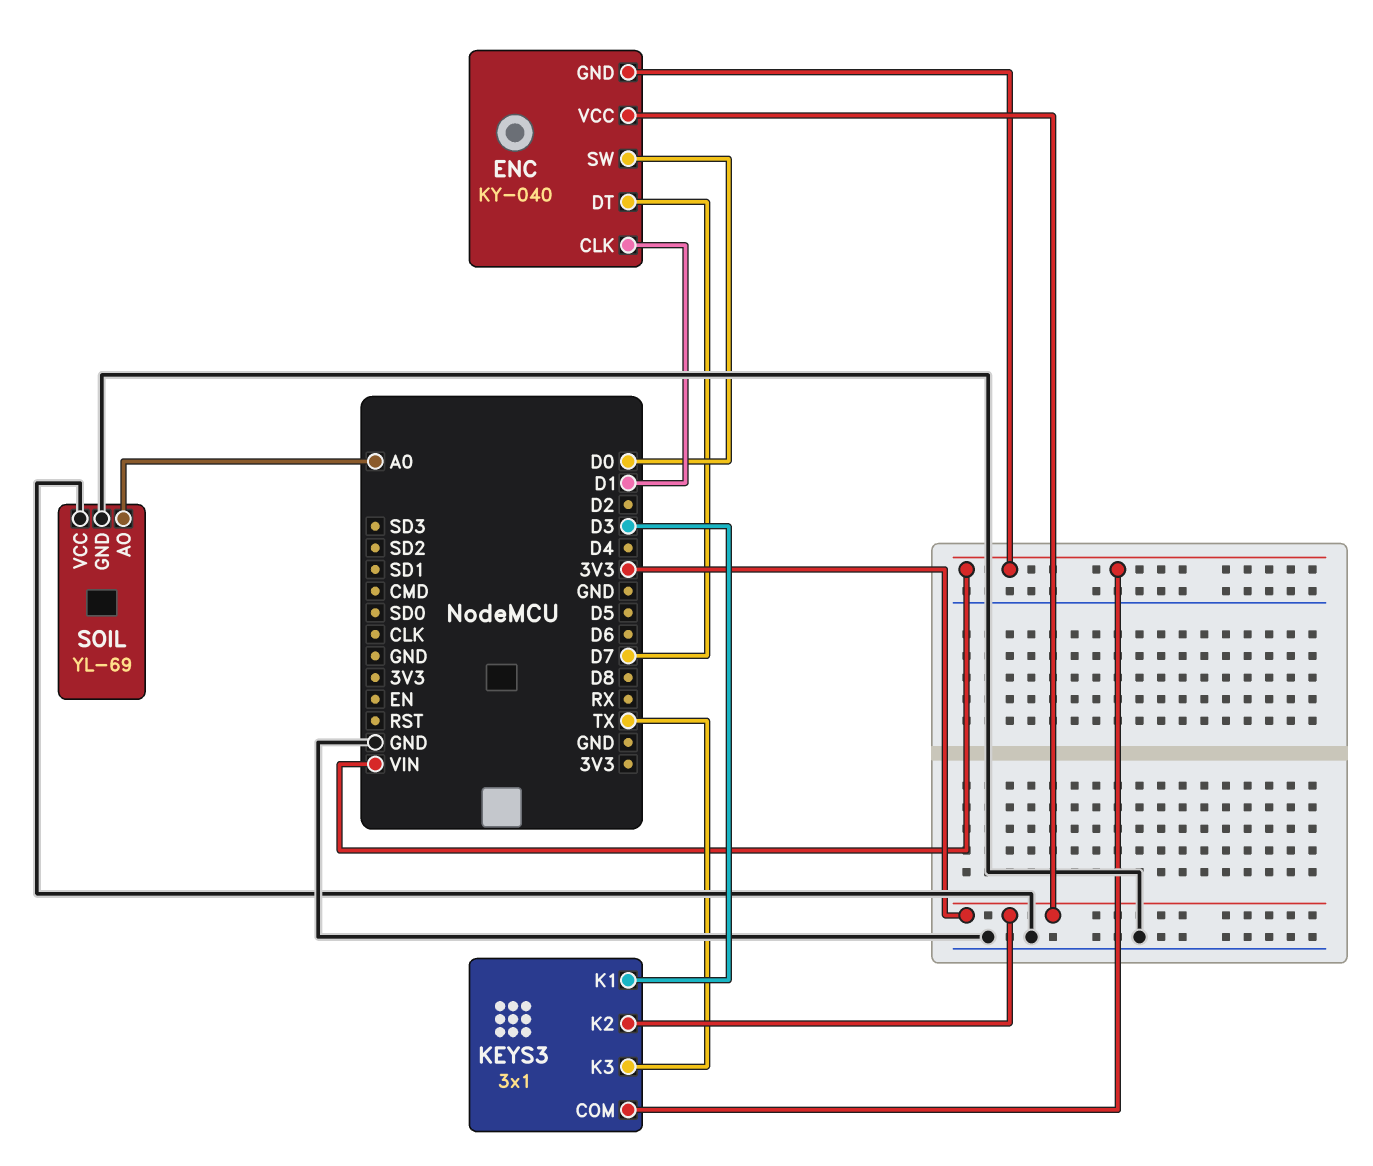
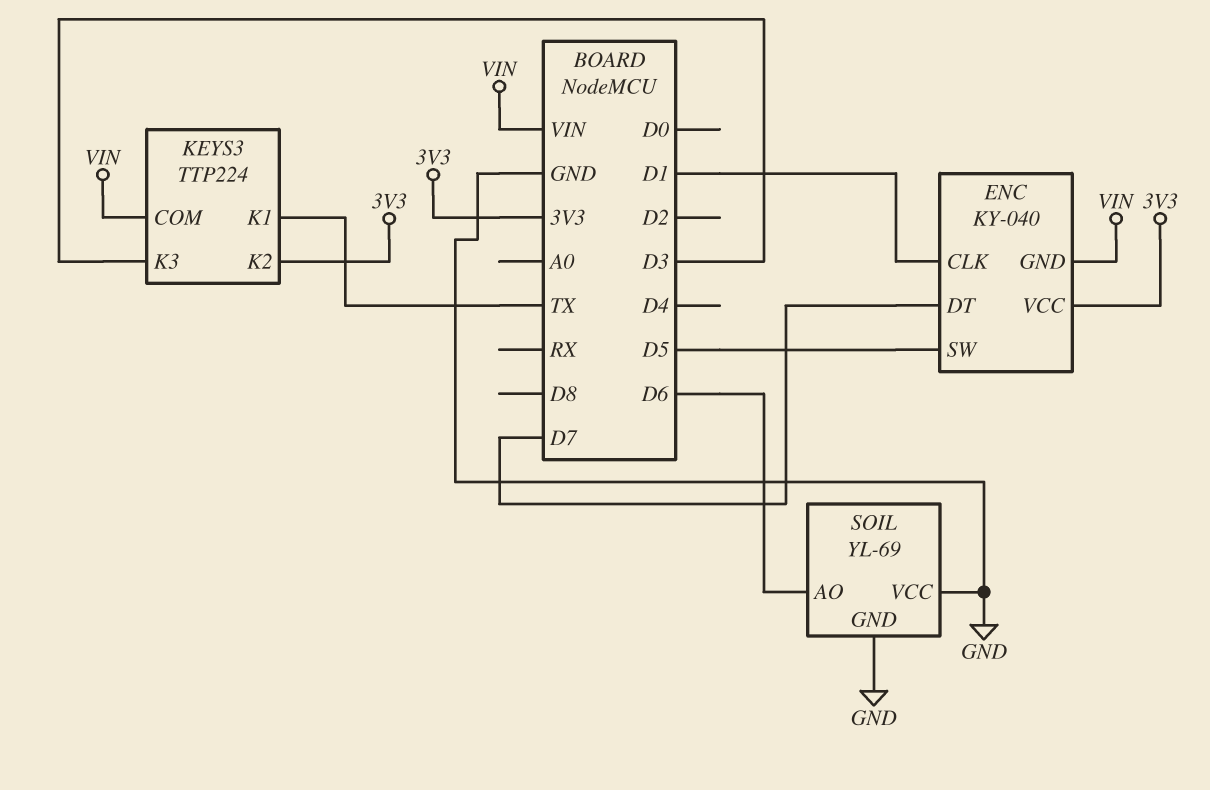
ENC pin SW: D0 -> D5
KEYS3: 3x1 -> TTP224
KEYS3 pin K1: D3 -> TX
KEYS3 pin K3: TX -> D3
SOIL pin AO: A0 -> D6

